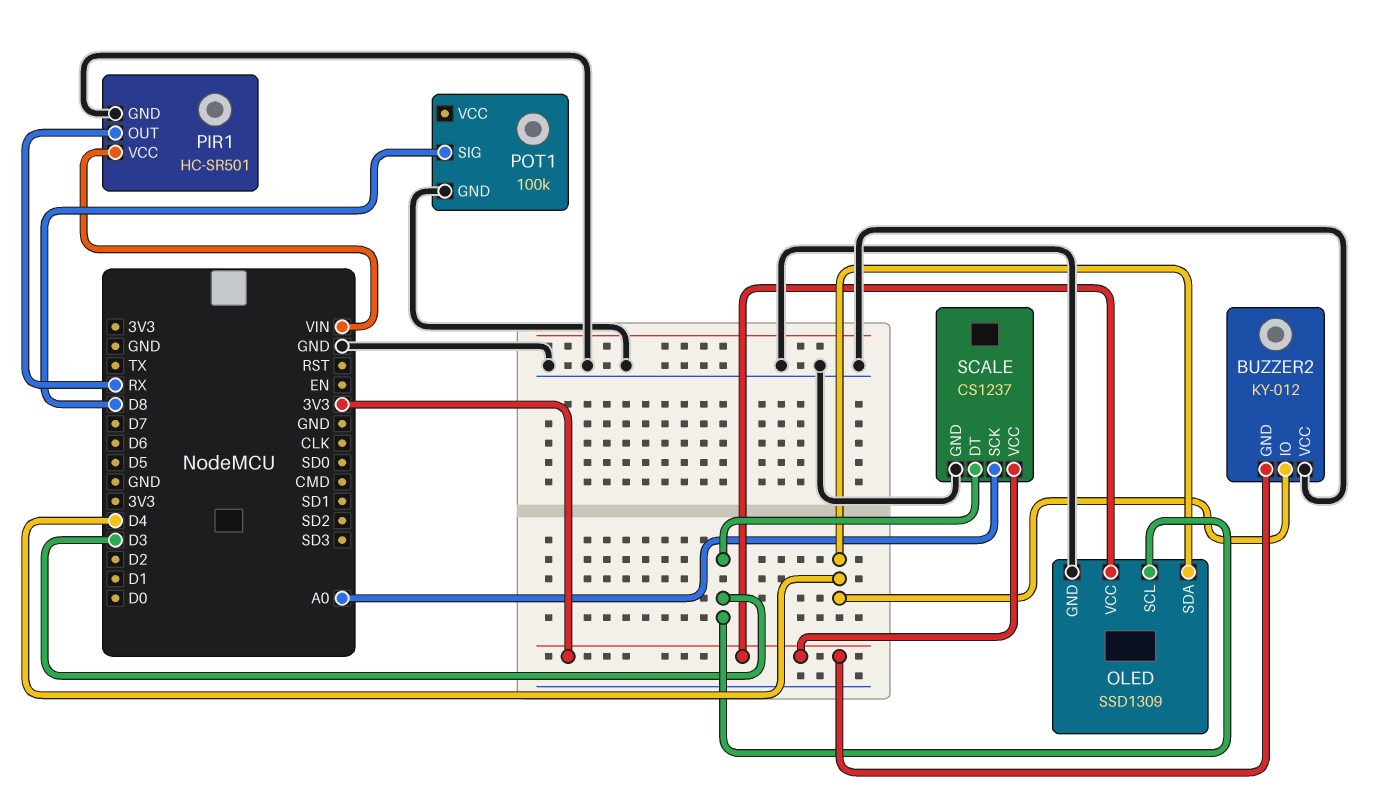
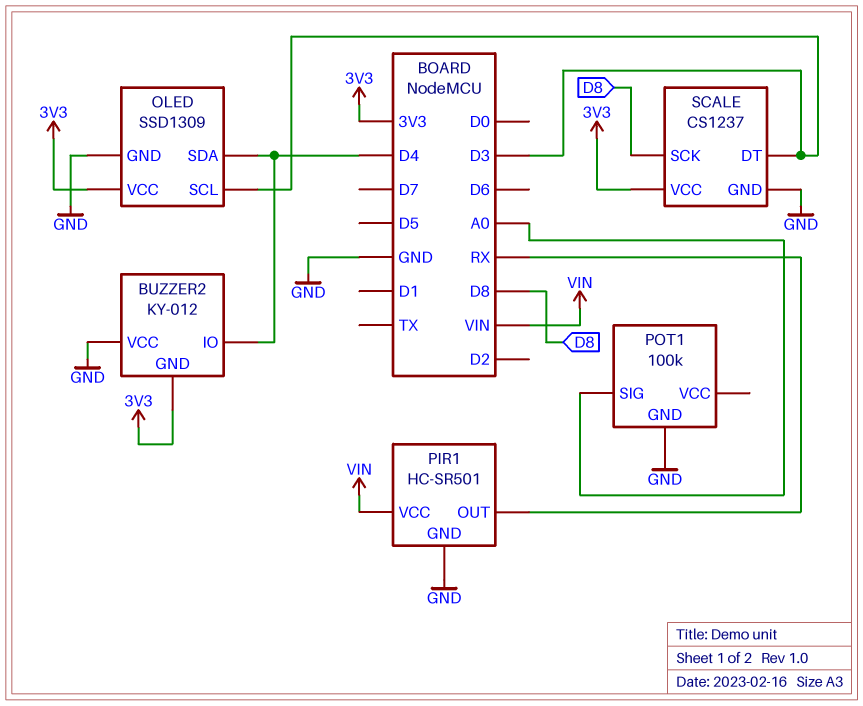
POT1 pin SIG: D8 -> A0
SCALE pin SCK: A0 -> D8

